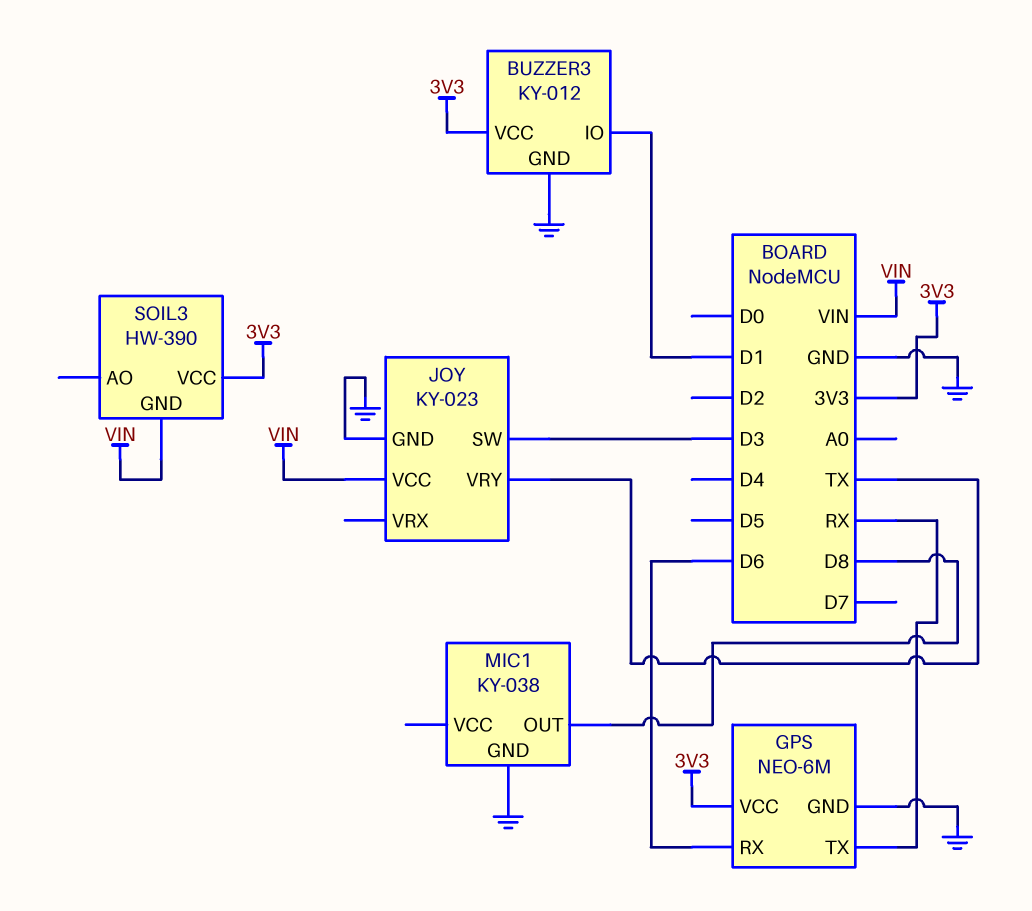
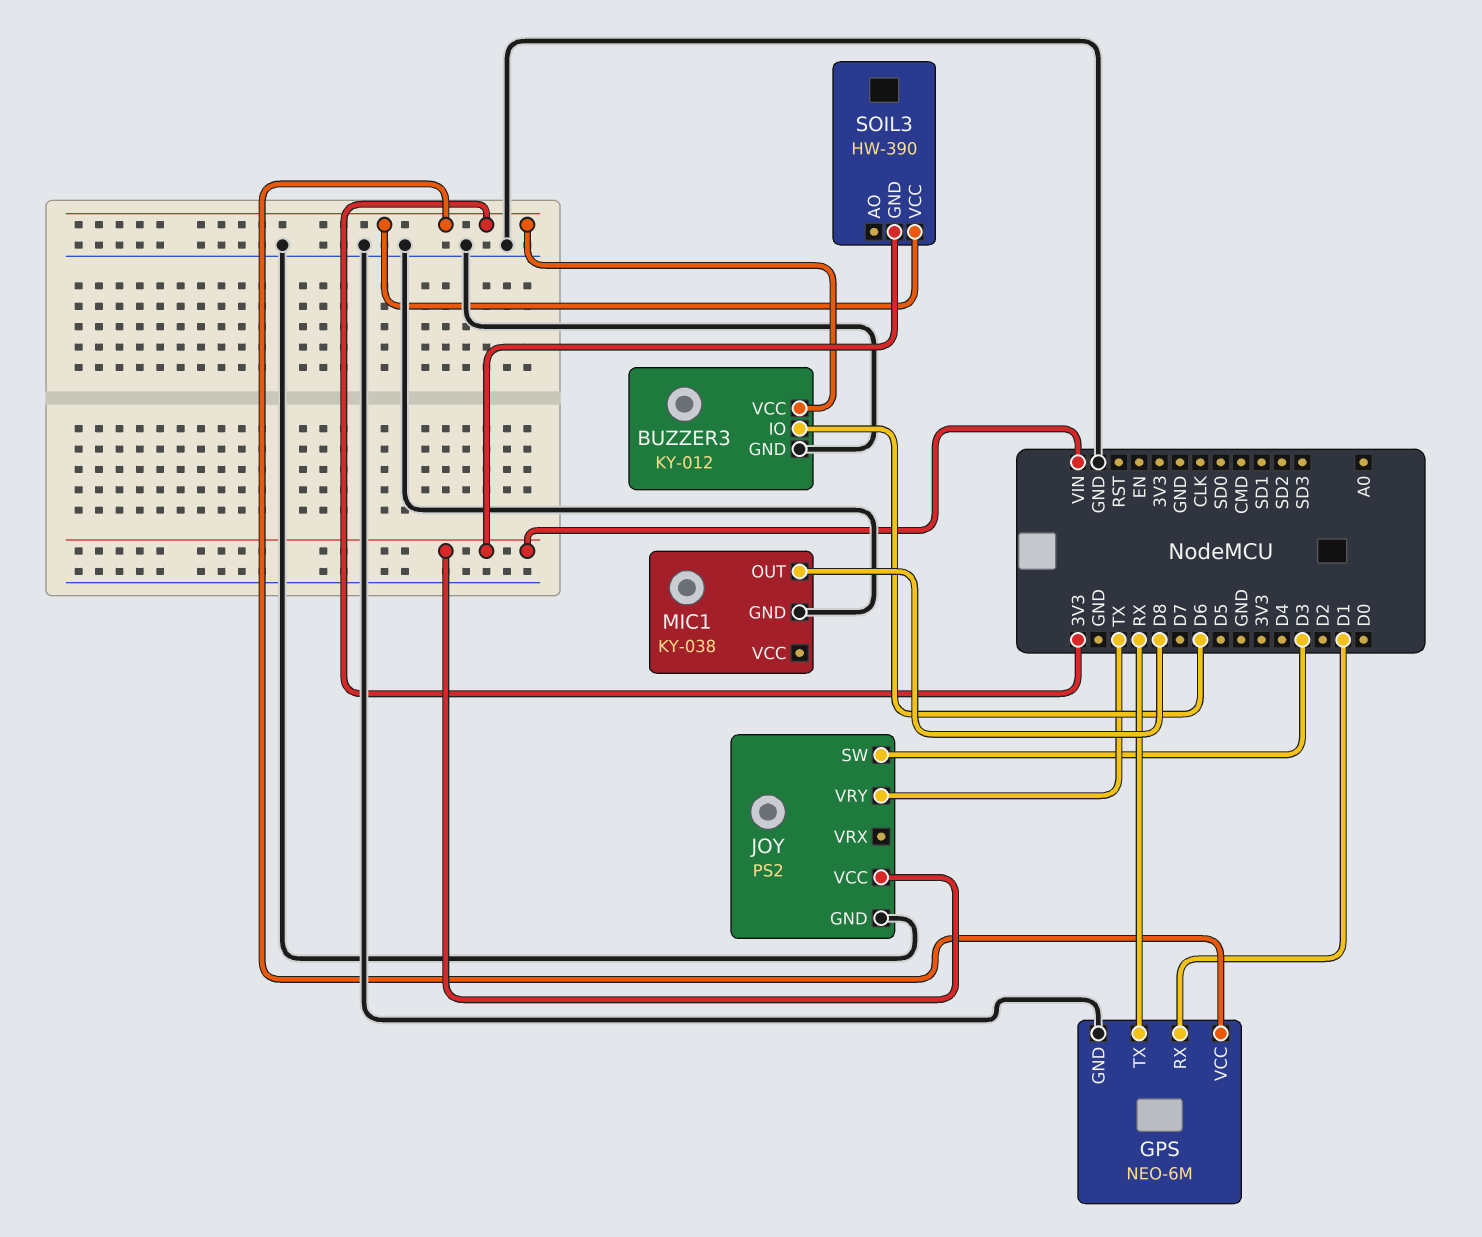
BUZZER3 pin IO: D1 -> D6
GPS pin RX: D6 -> D1
JOY: KY-023 -> PS2

